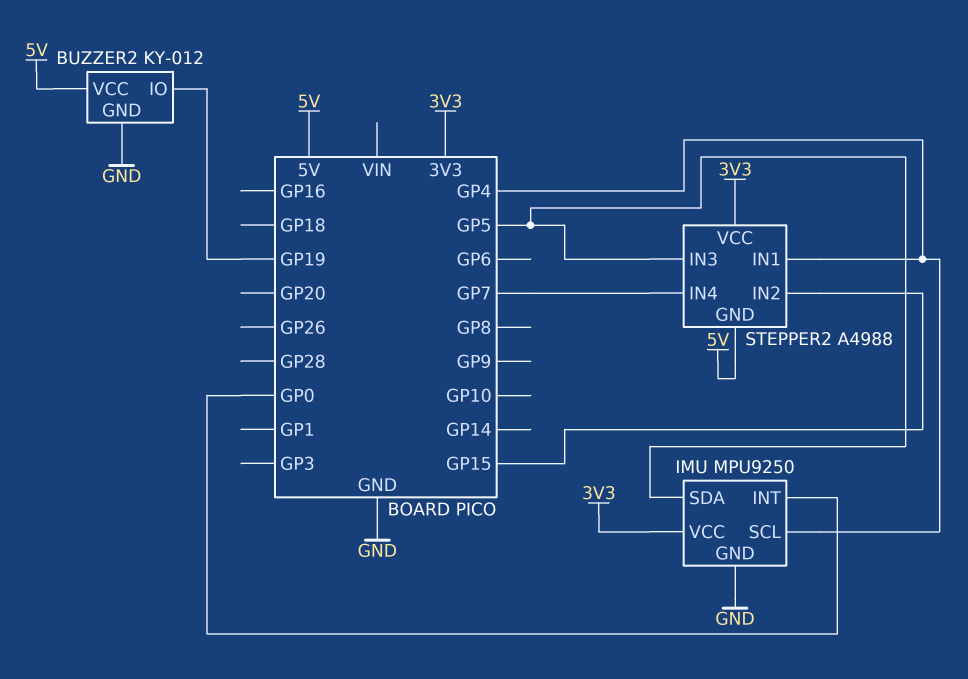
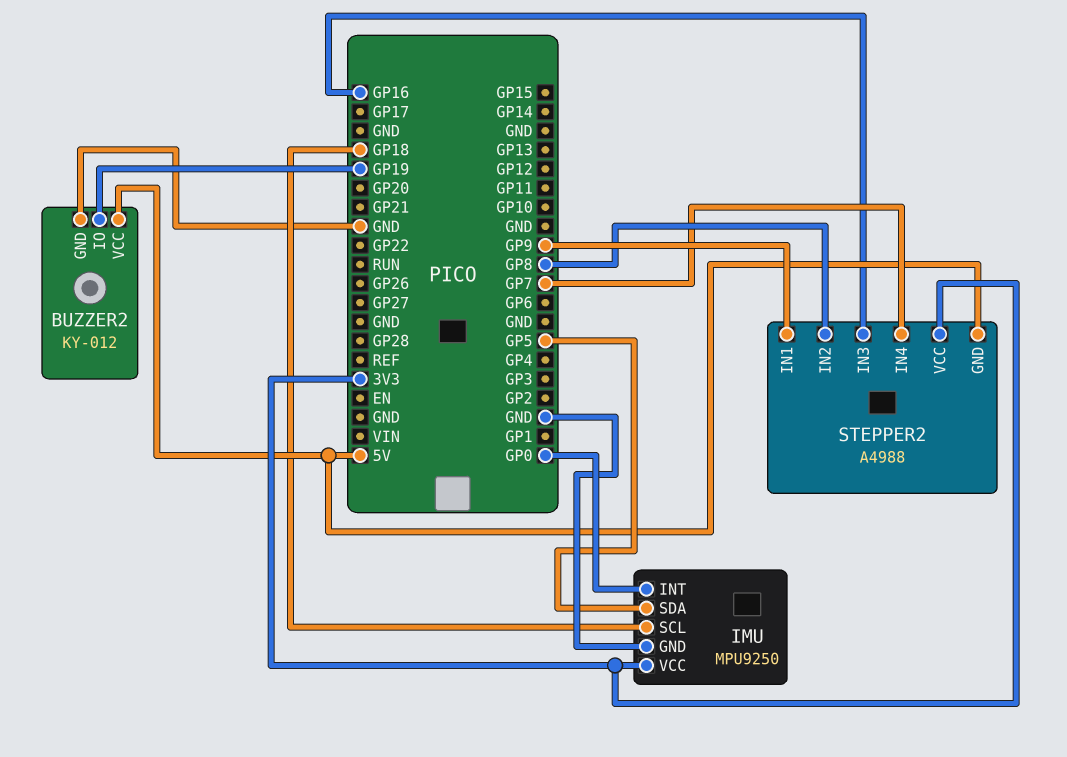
IMU pin SCL: GP4 -> GP18
STEPPER2 pin IN1: GP4 -> GP9
STEPPER2 pin IN2: GP15 -> GP8
STEPPER2 pin IN3: GP5 -> GP16

